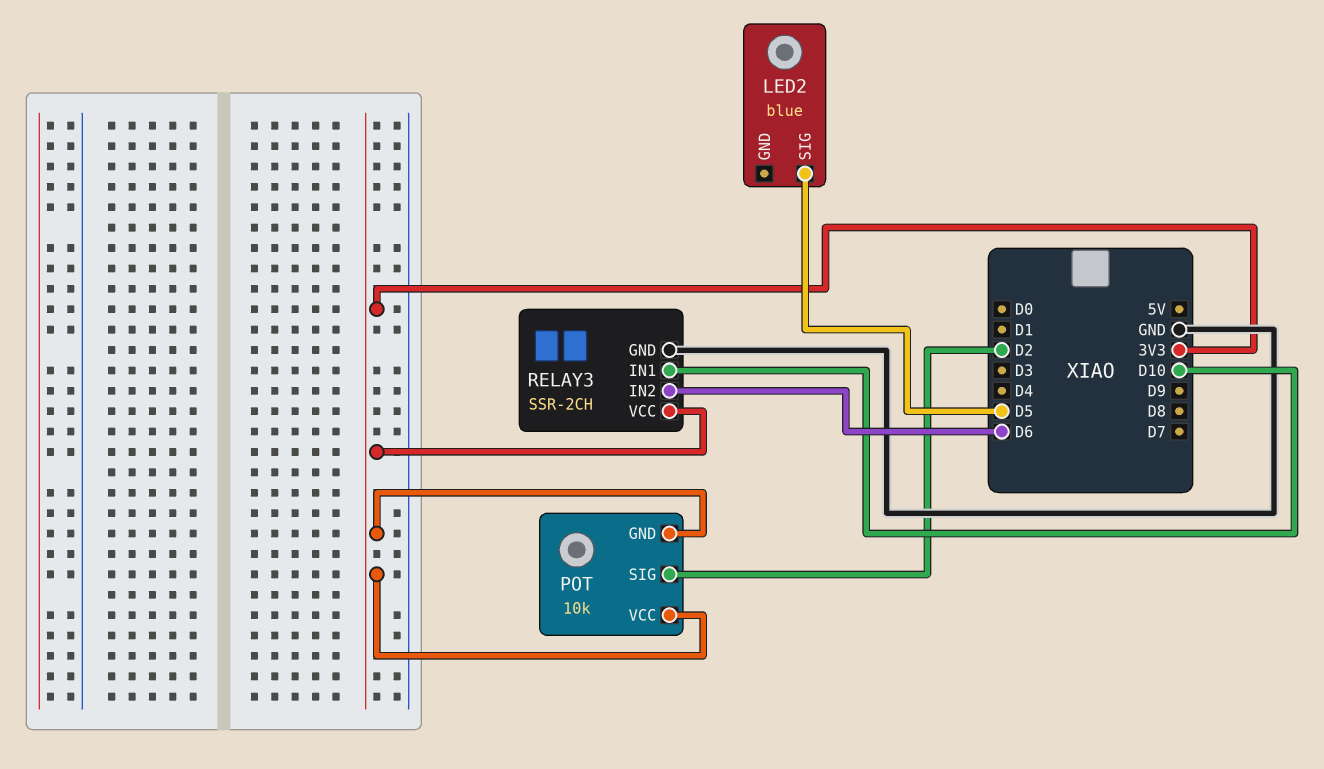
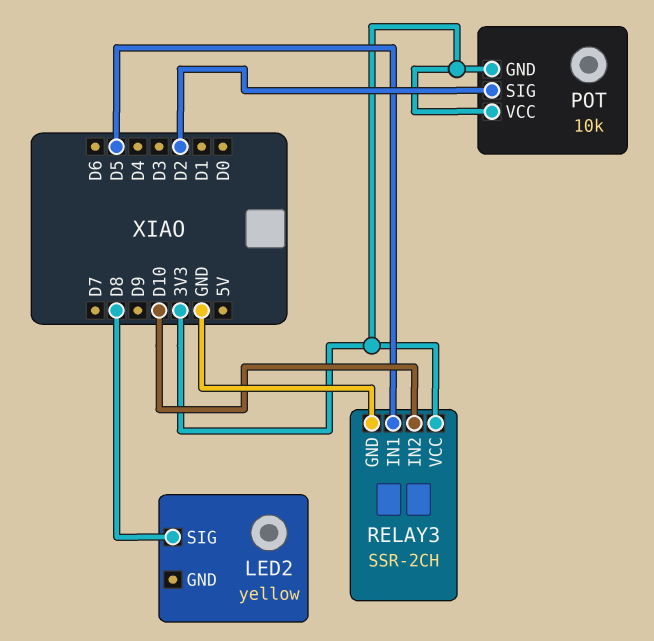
LED2: blue -> yellow
LED2 pin SIG: D5 -> D8
RELAY3 pin IN1: D10 -> D5
RELAY3 pin IN2: D6 -> D10

